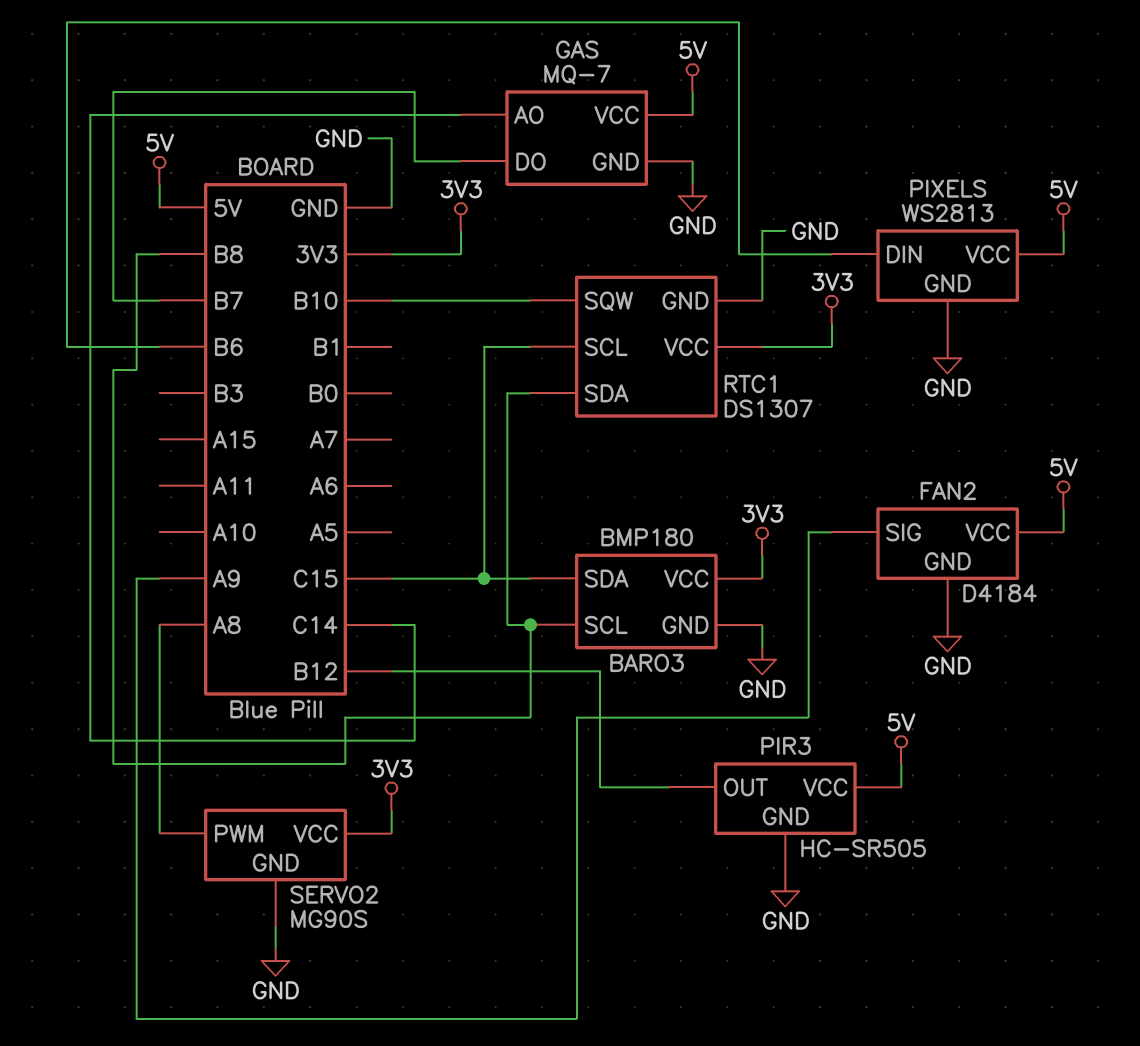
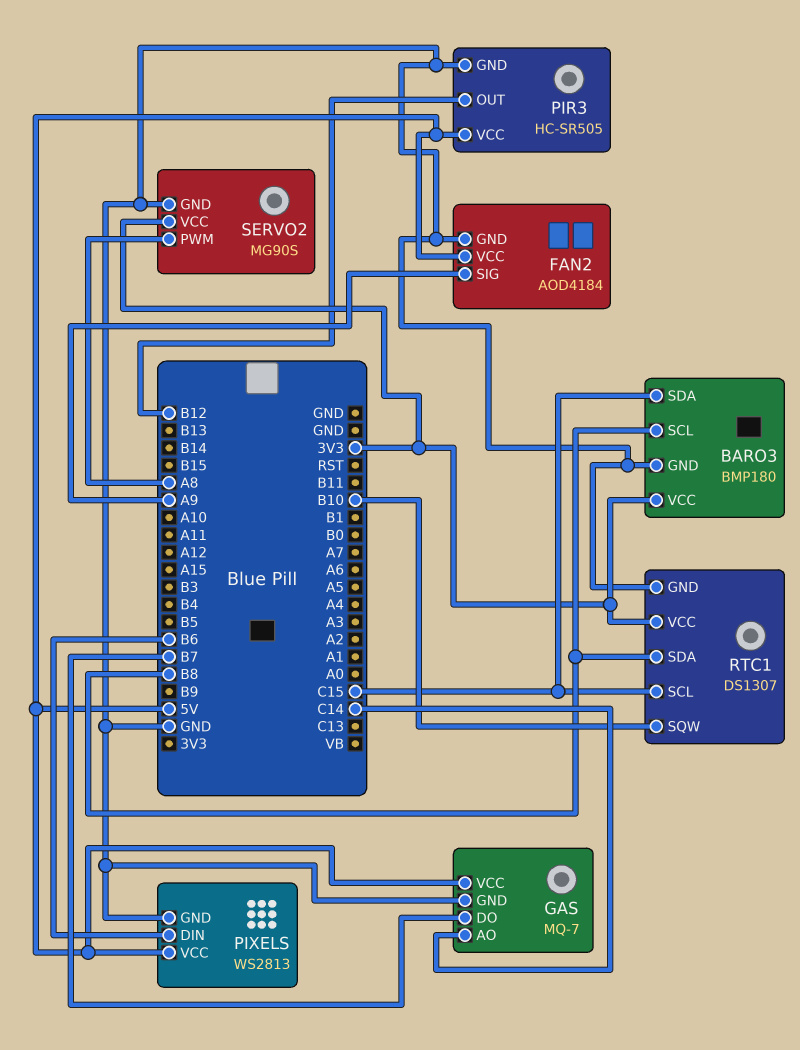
FAN2: D4184 -> AOD4184

